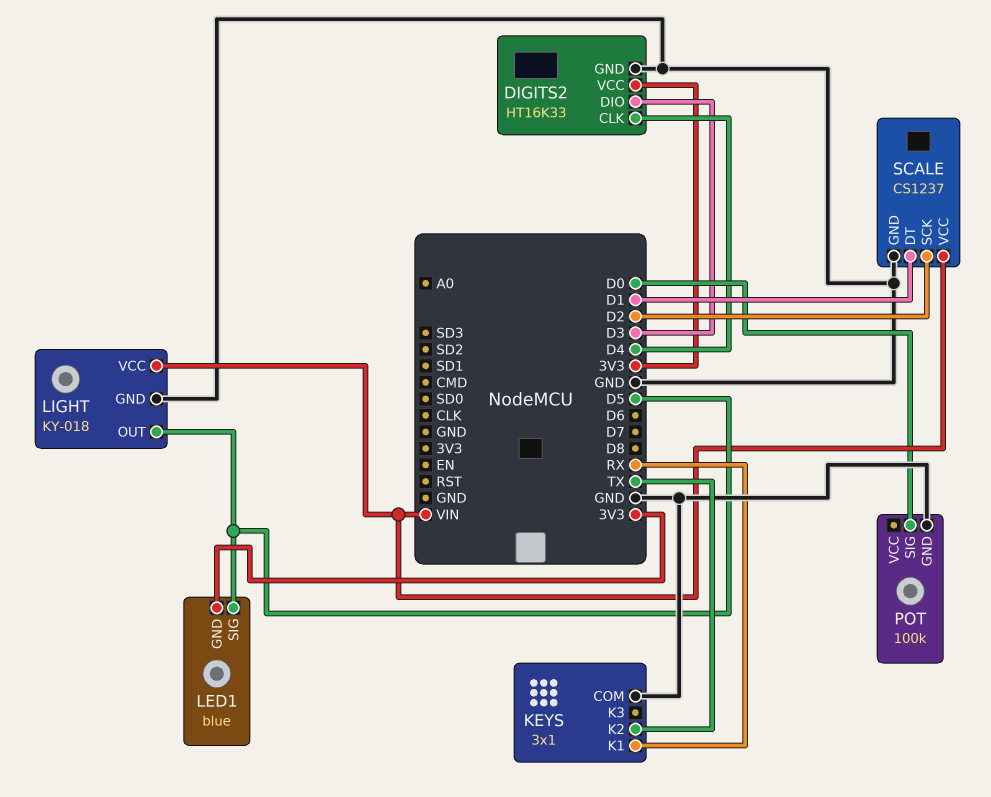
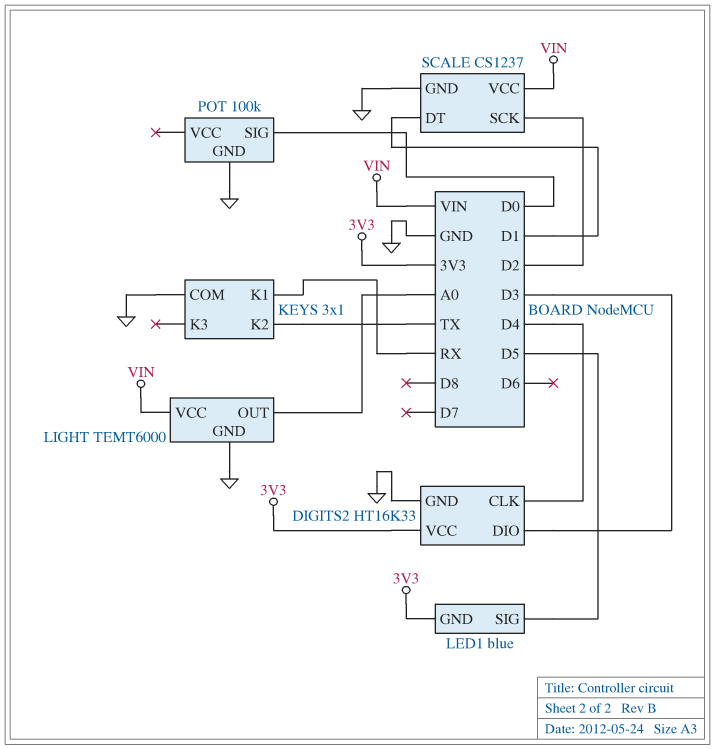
LIGHT: KY-018 -> TEMT6000
LIGHT pin OUT: D5 -> A0

